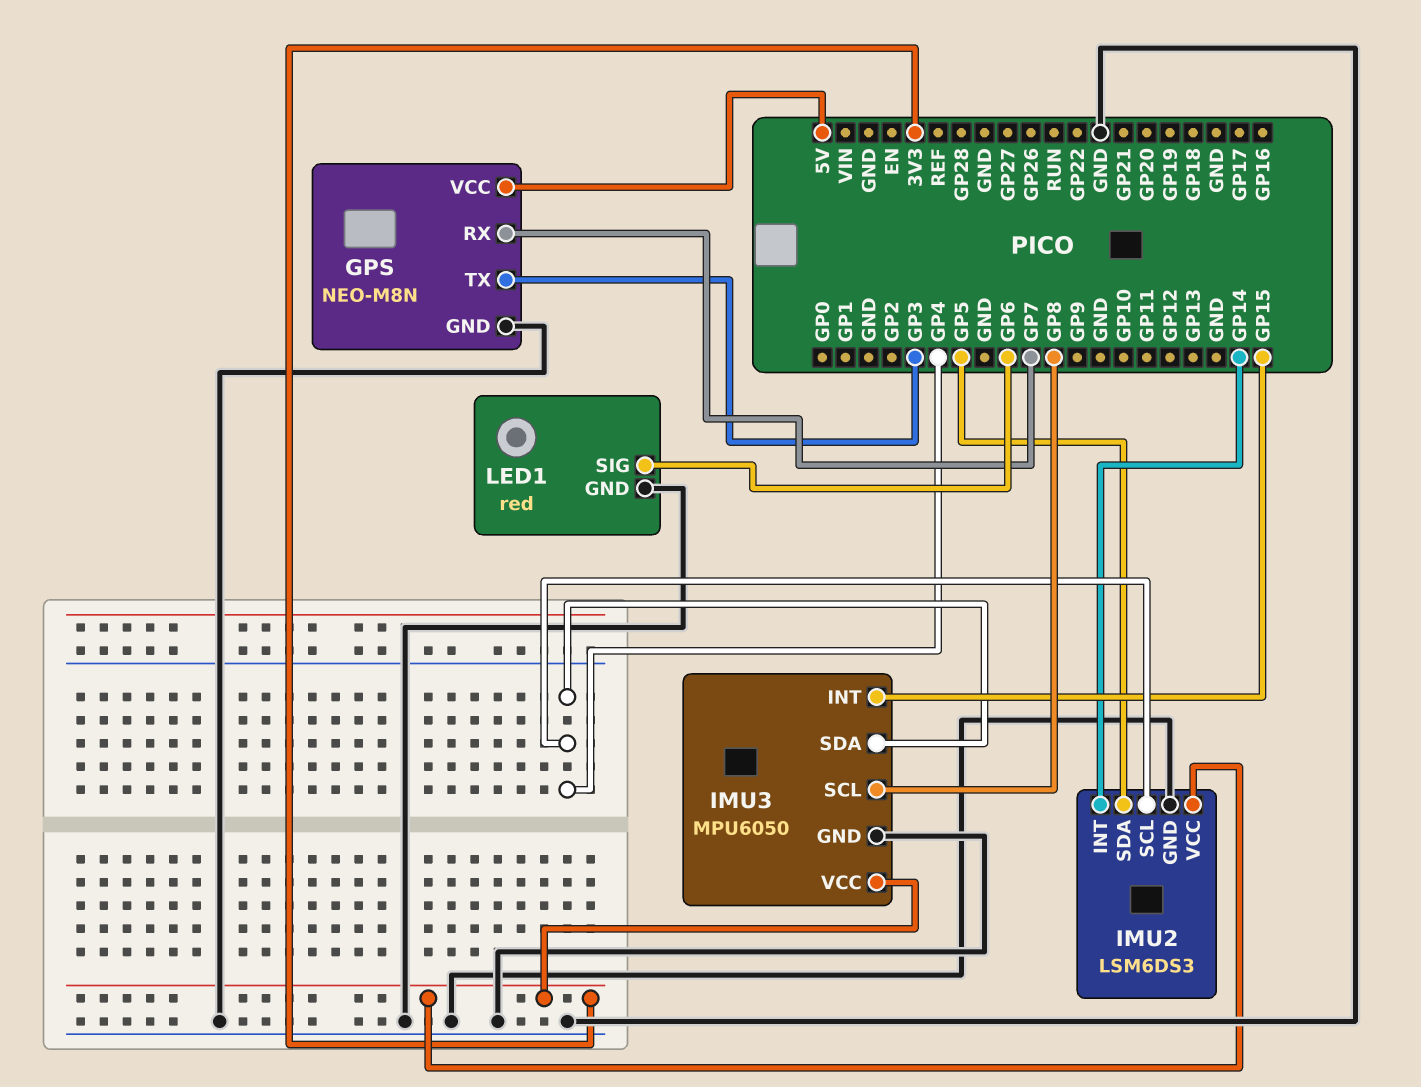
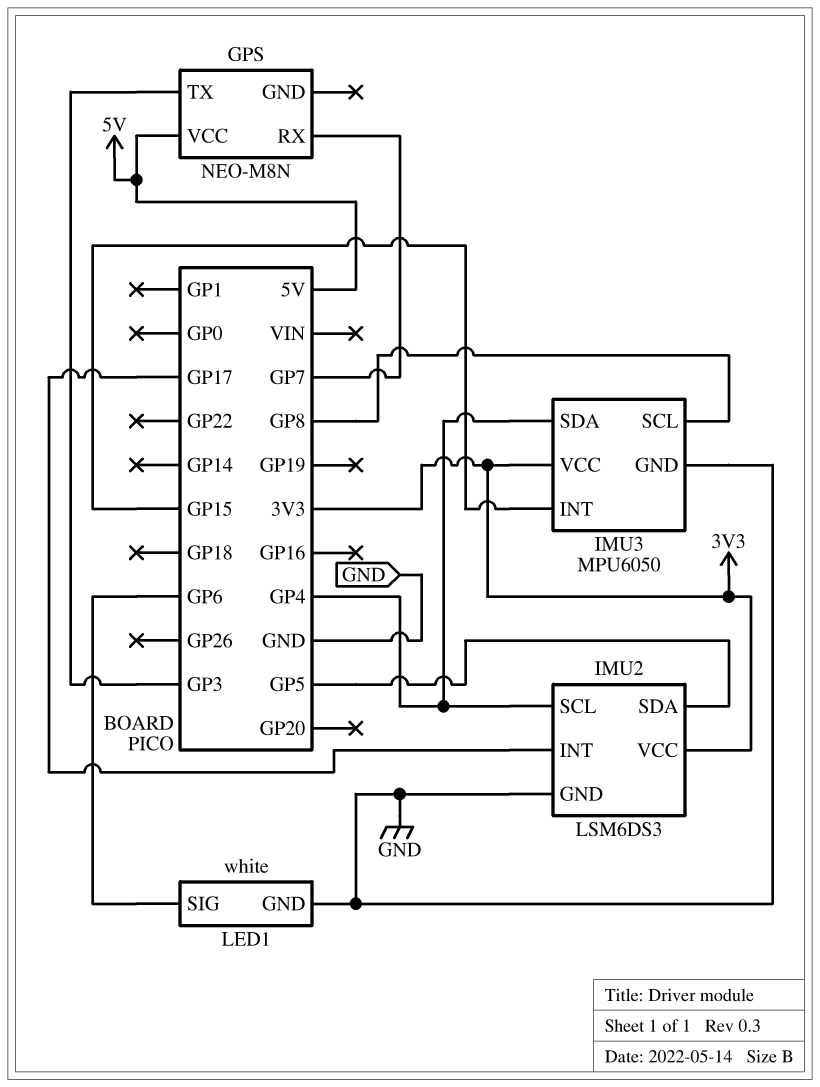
GPS pin GND: GND -> none
IMU2 pin INT: GP14 -> GP17
LED1: red -> white

